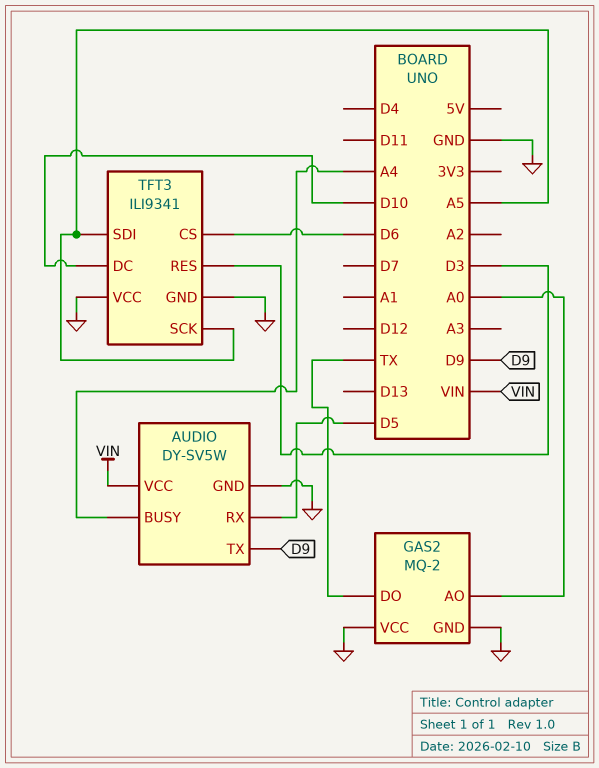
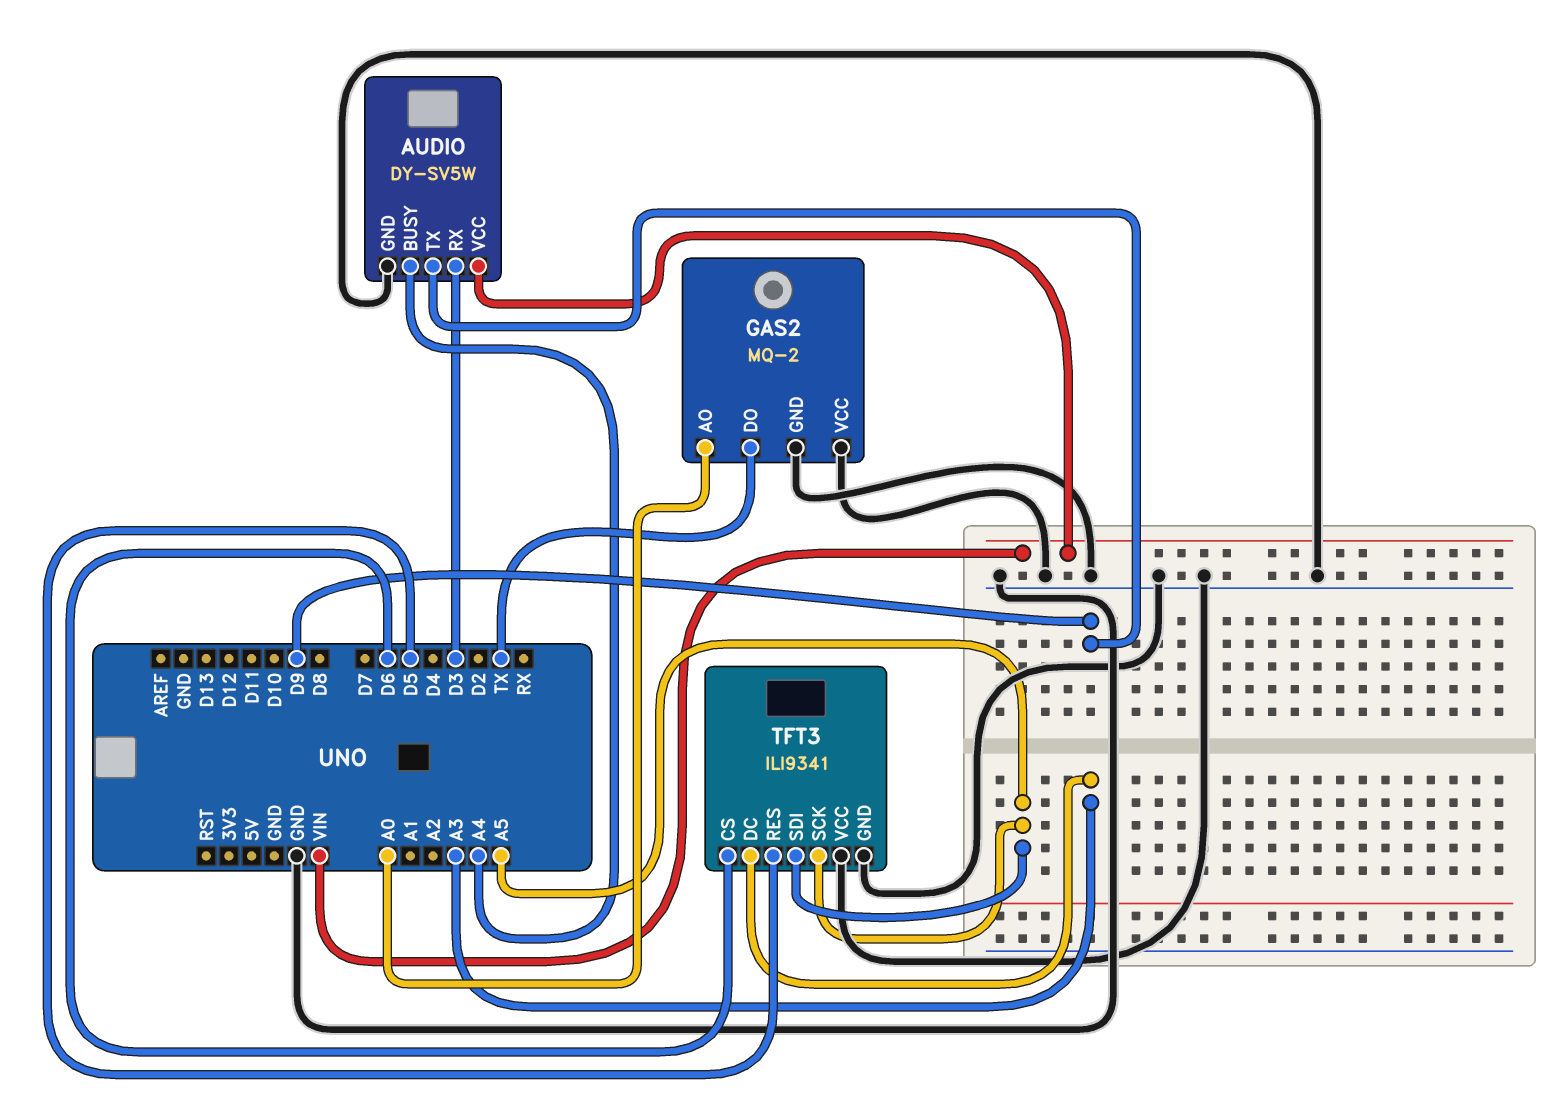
AUDIO pin RX: D5 -> D3
TFT3 pin DC: D10 -> A3
TFT3 pin RES: D3 -> D5

